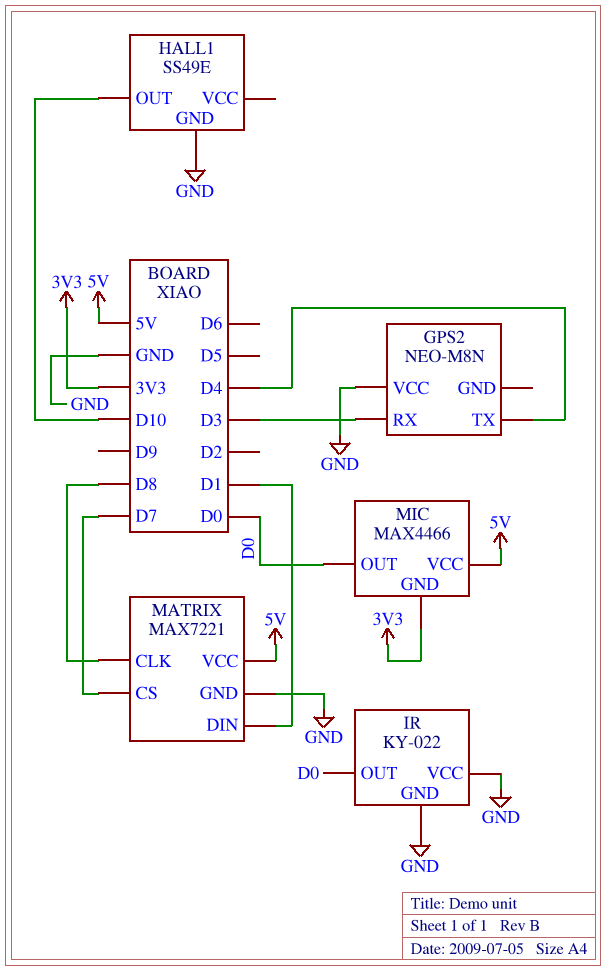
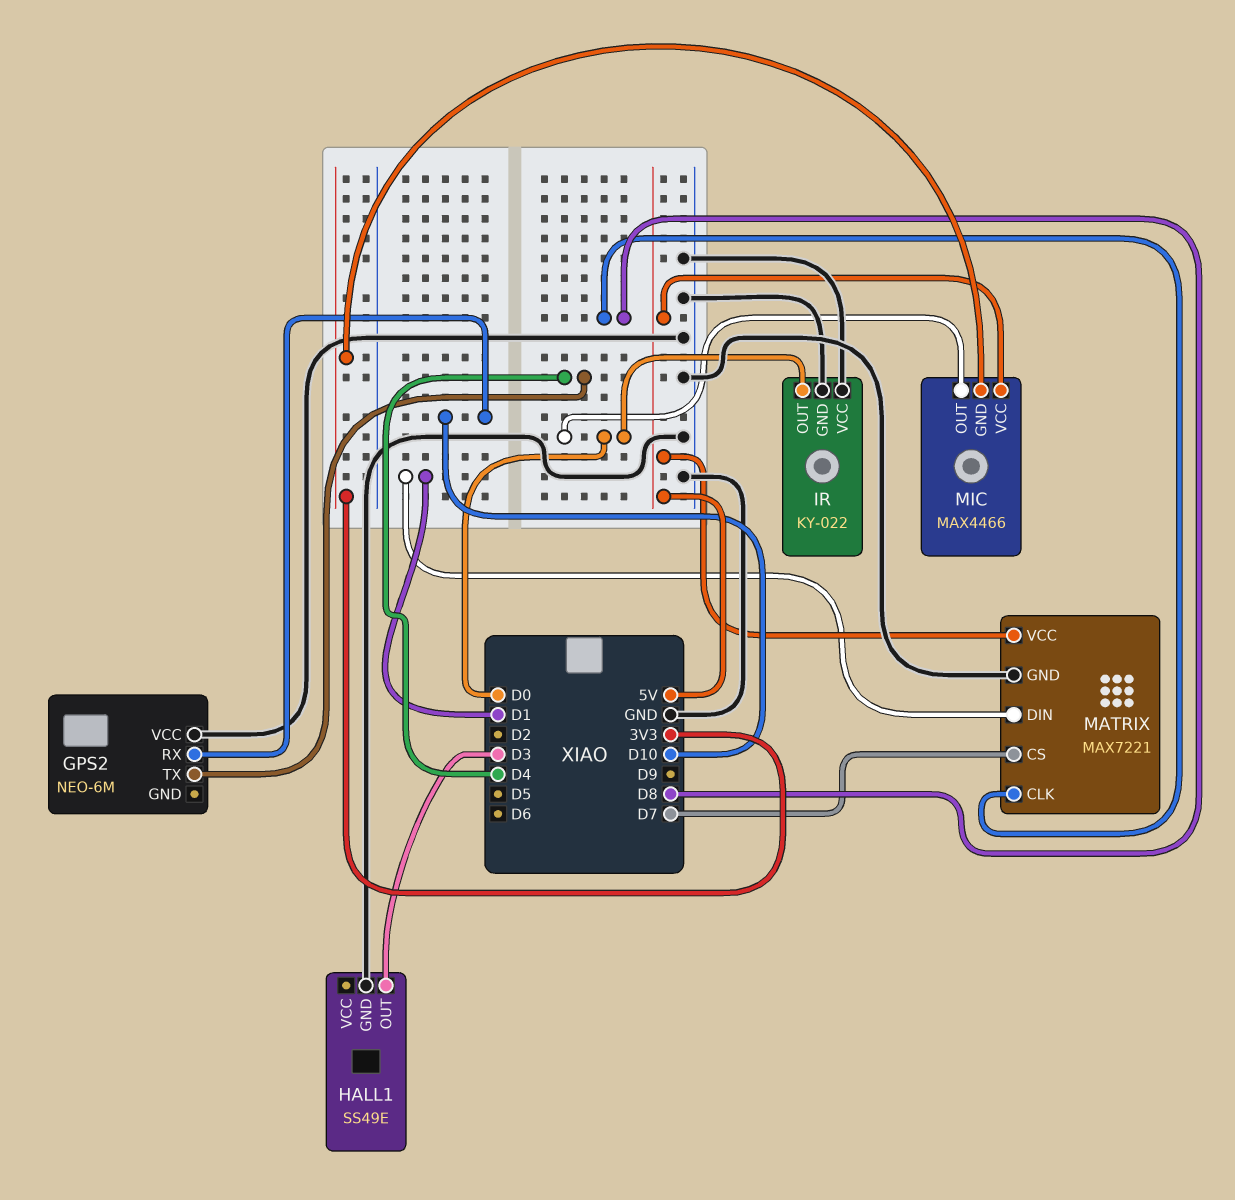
GPS2: NEO-M8N -> NEO-6M
GPS2 pin RX: D3 -> D10
HALL1 pin OUT: D10 -> D3

